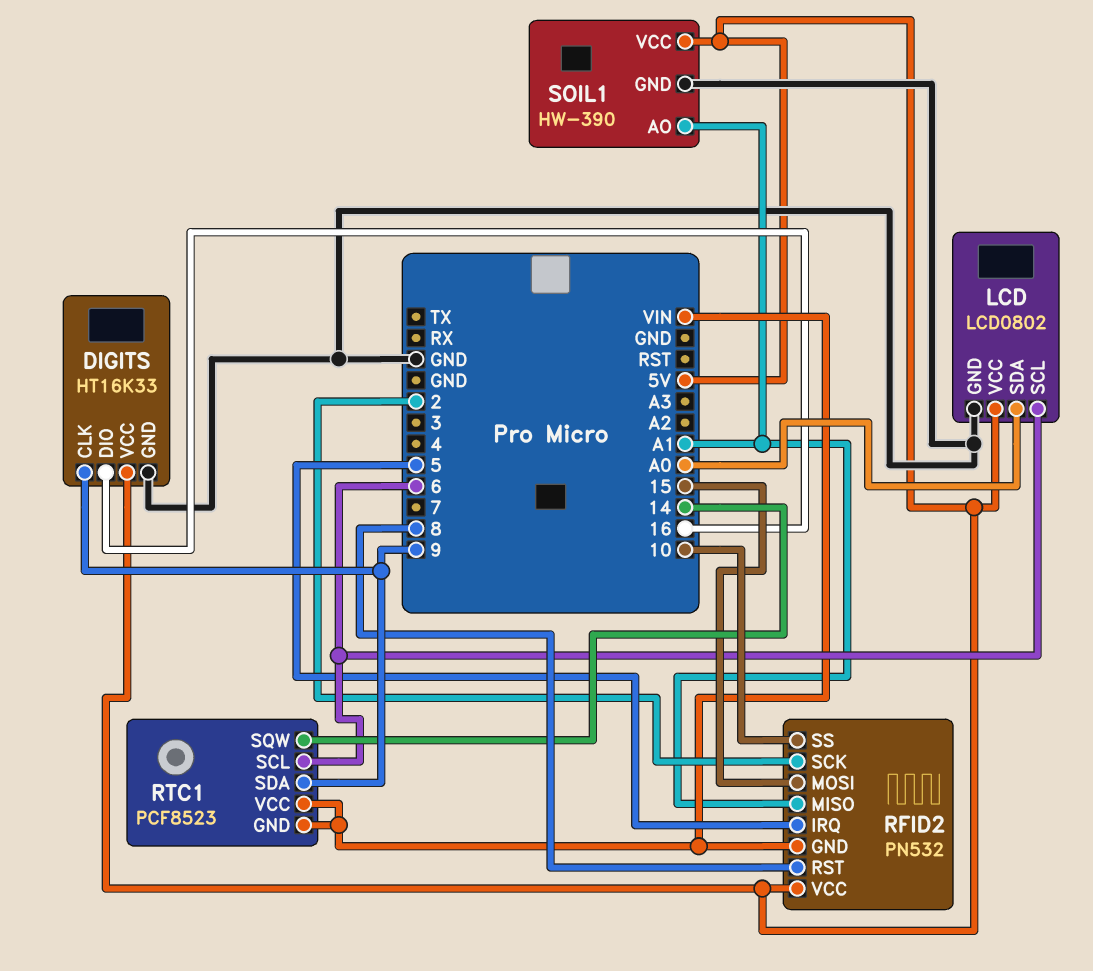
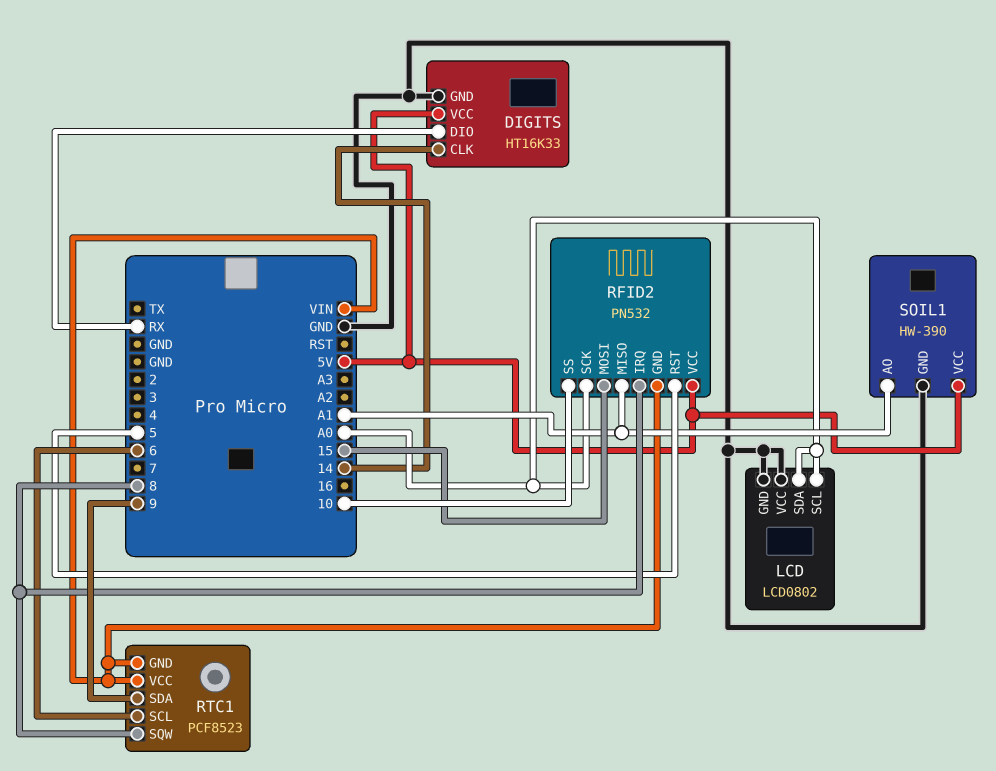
DIGITS pin CLK: 9 -> 14
DIGITS pin DIO: 16 -> RX
LCD pin SCL: 6 -> A0
LCD pin VCC: 5V -> GND
RFID2 pin IRQ: 5 -> 8
RFID2 pin RST: 8 -> 5
RFID2 pin SCK: 2 -> A0
RTC1 pin SQW: 14 -> 8

